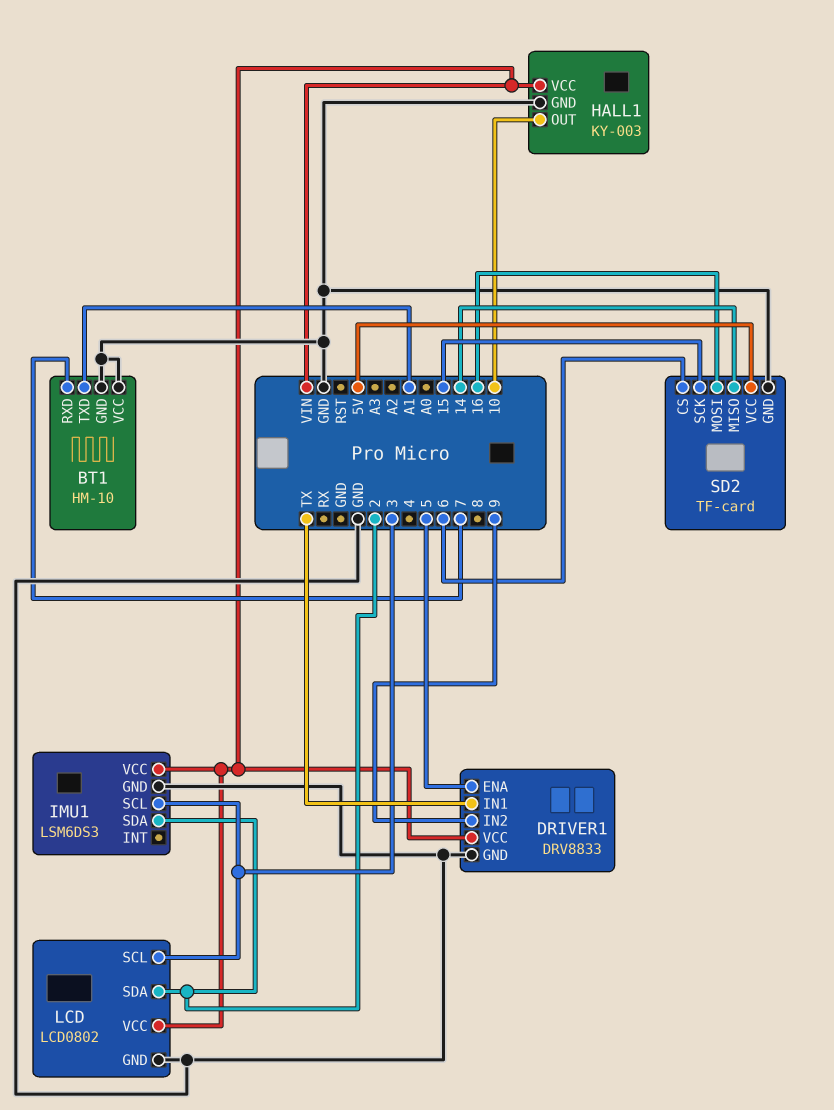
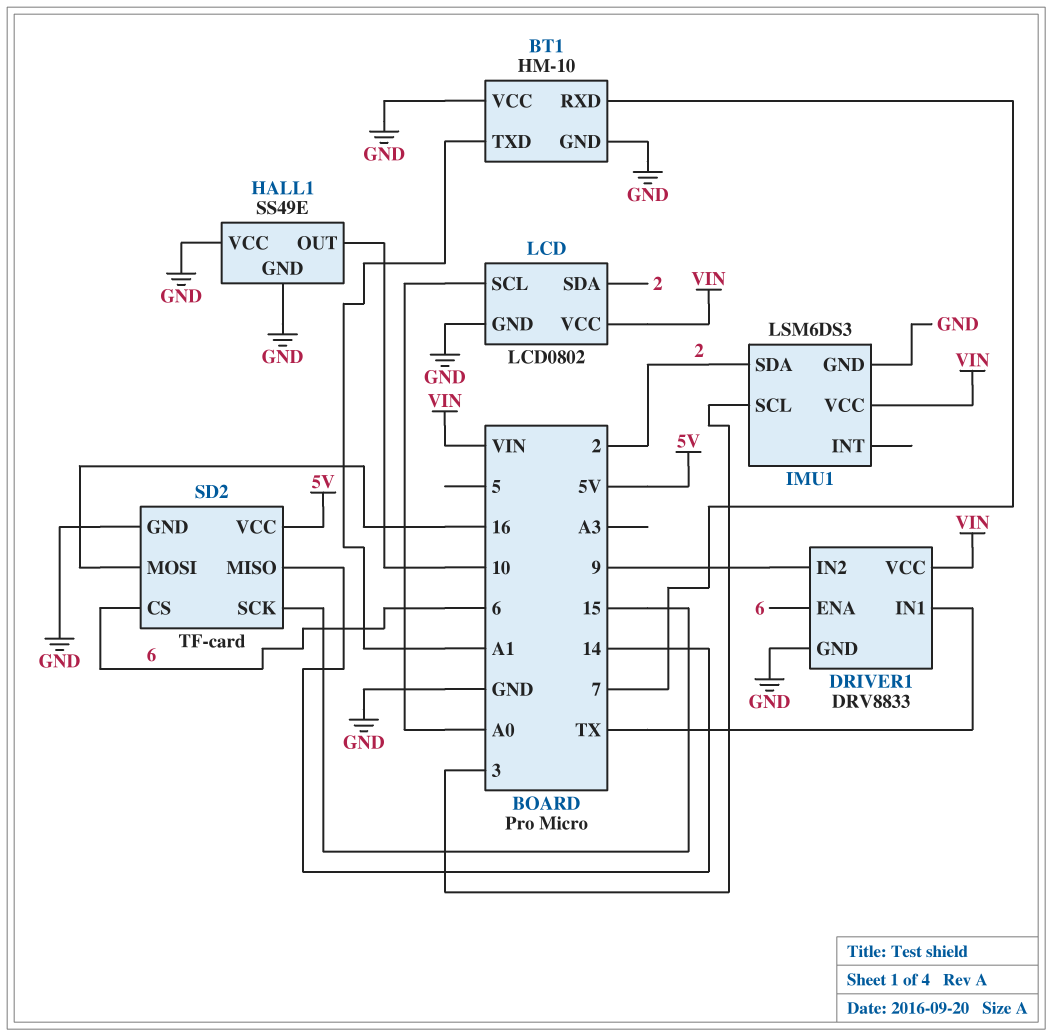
DRIVER1 pin ENA: 5 -> 6
HALL1: KY-003 -> SS49E
HALL1 pin VCC: VIN -> GND
LCD pin SCL: 3 -> A0

